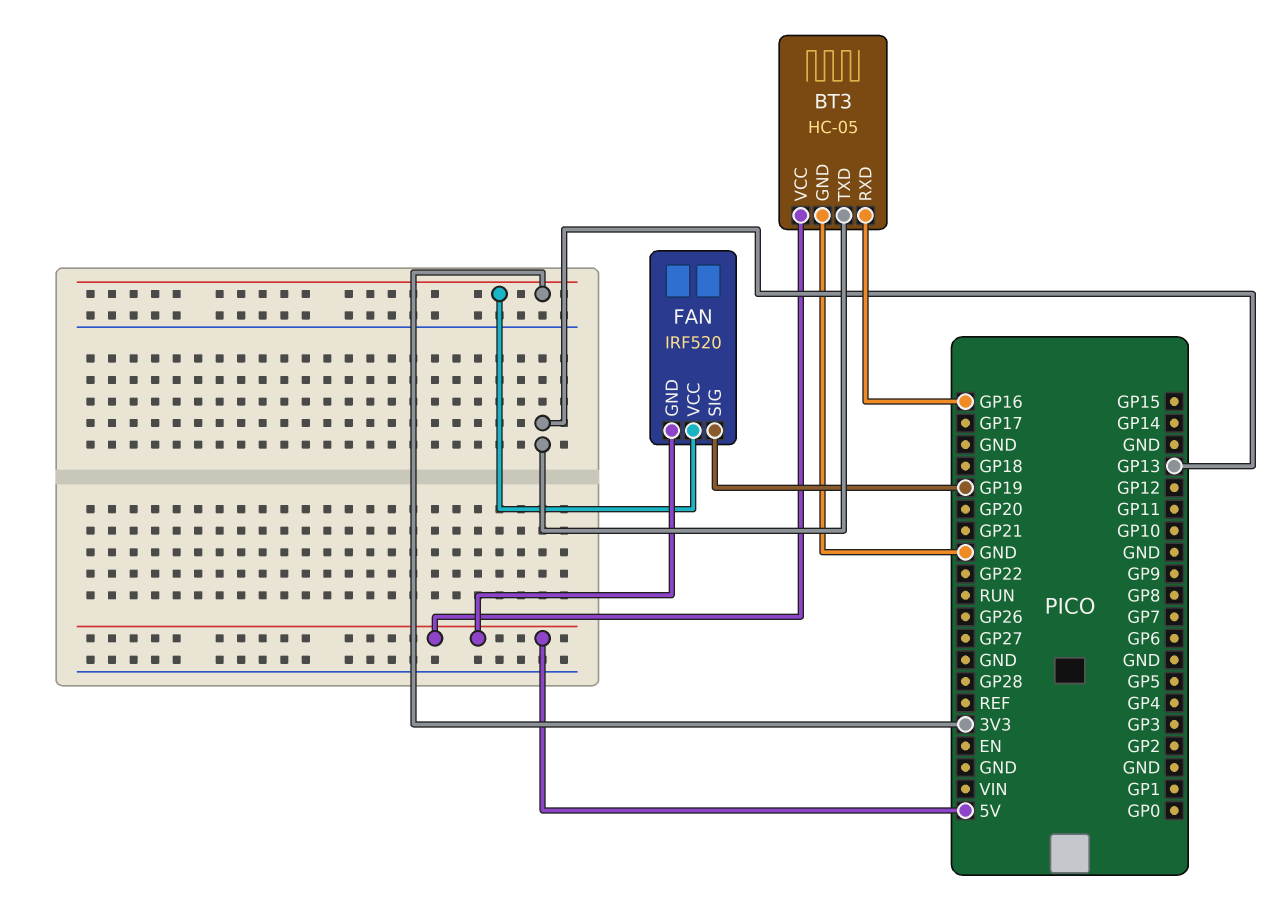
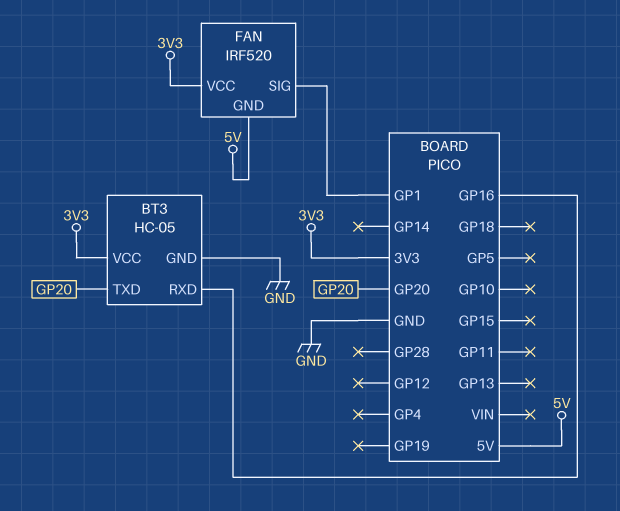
BT3 pin TXD: GP13 -> GP20
BT3 pin VCC: 5V -> 3V3
FAN pin SIG: GP19 -> GP1

